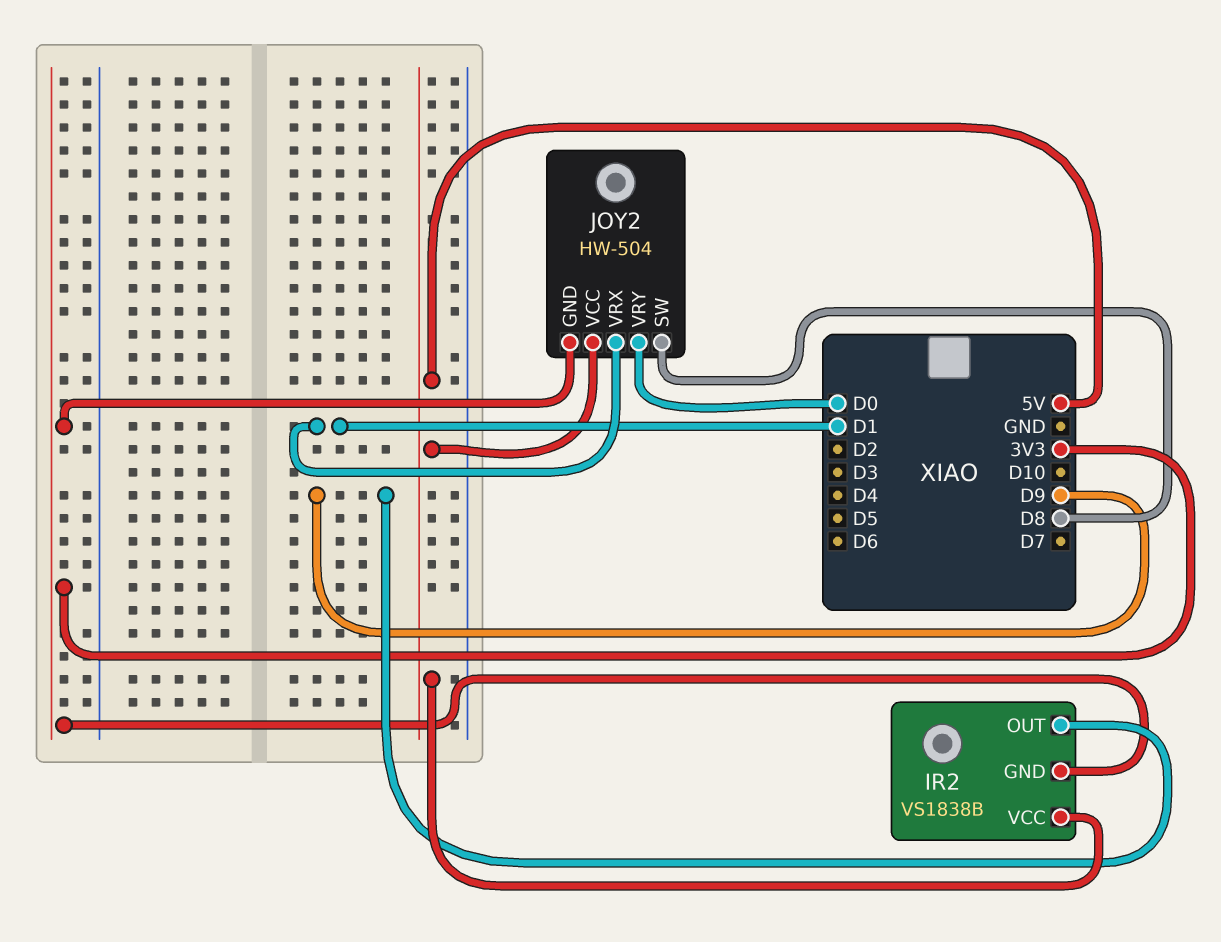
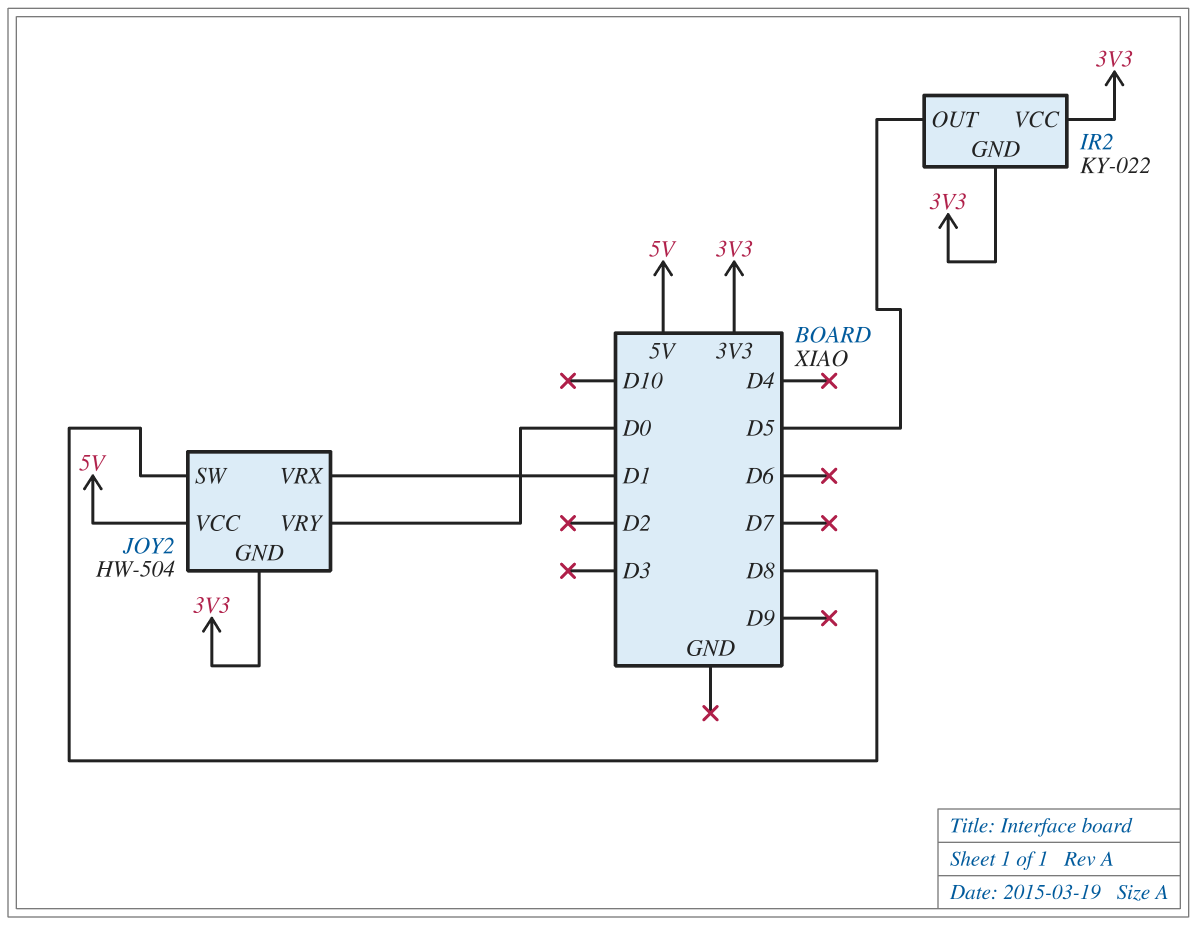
IR2: VS1838B -> KY-022
IR2 pin OUT: D9 -> D5
IR2 pin VCC: 5V -> 3V3

